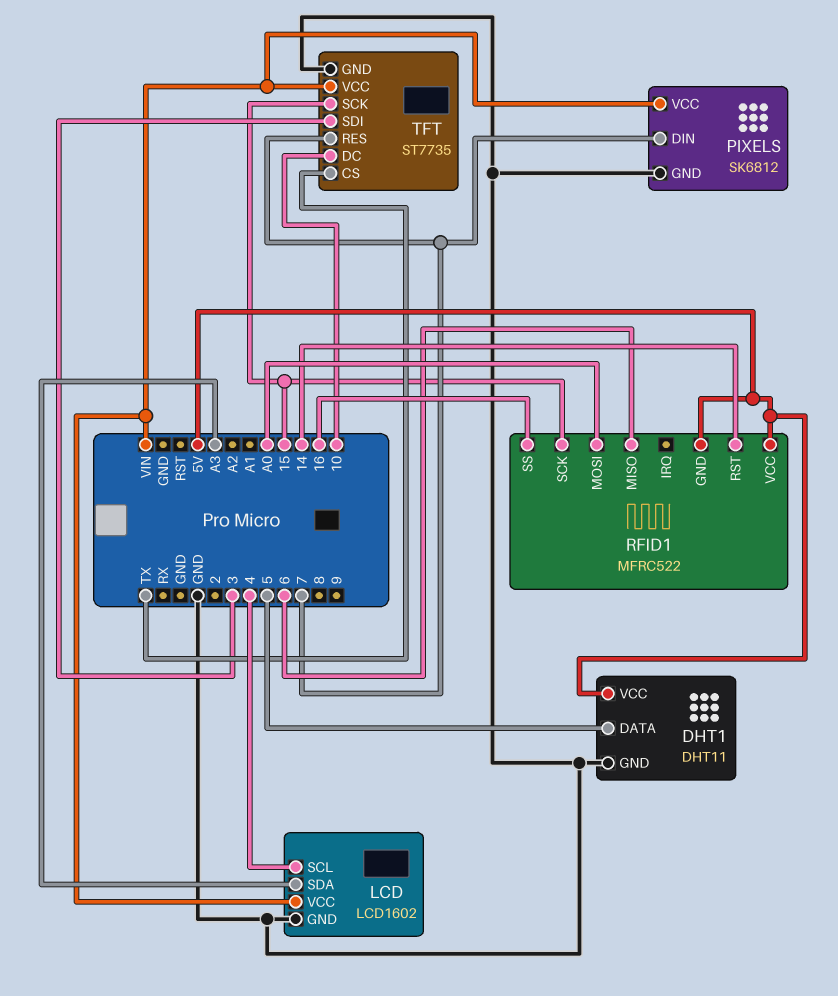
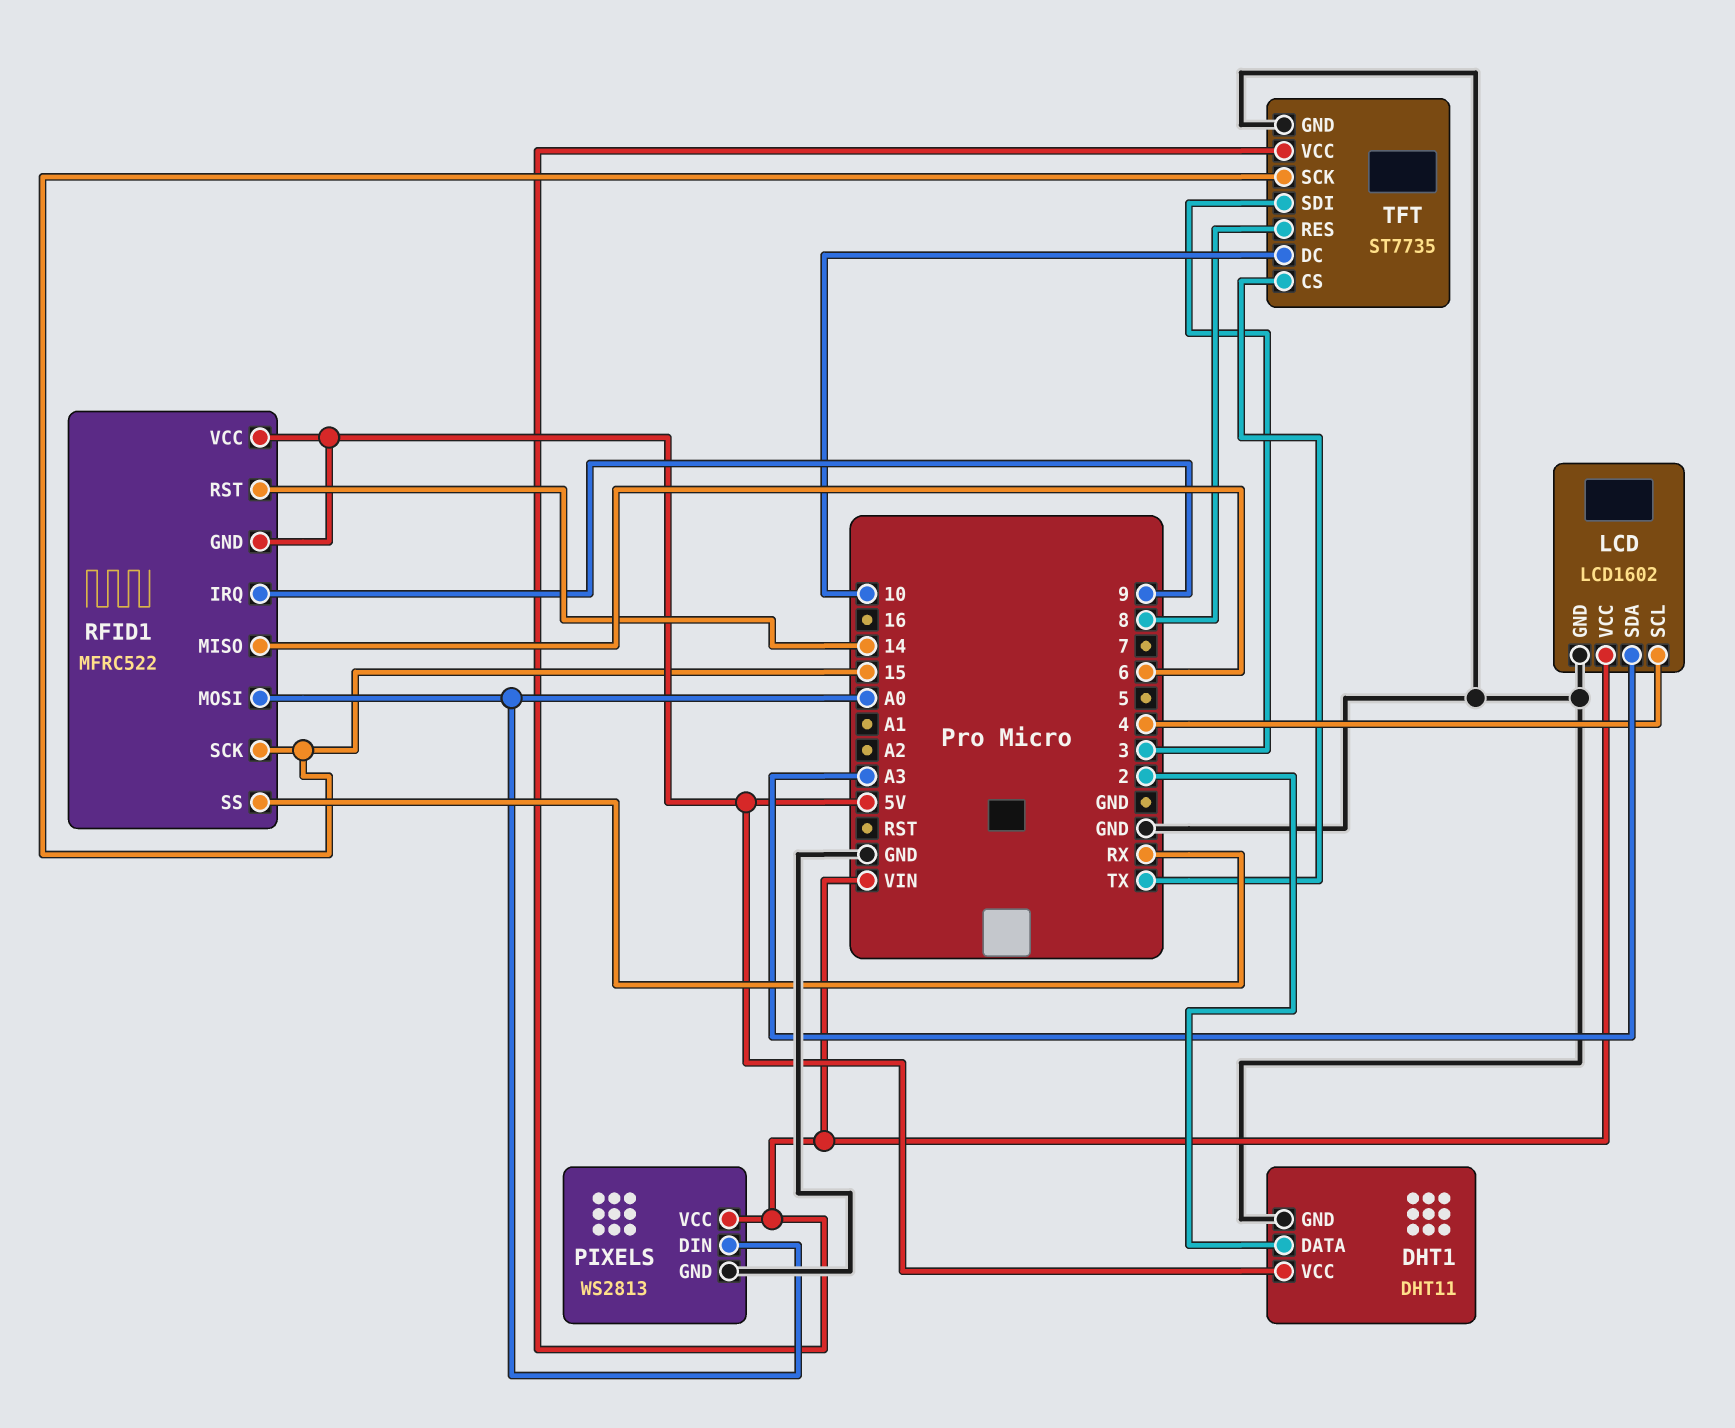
DHT1 pin DATA: 5 -> 2
PIXELS: SK6812 -> WS2813
PIXELS pin DIN: 7 -> A0
RFID1 pin IRQ: none -> 9
RFID1 pin SS: 16 -> RX
TFT pin RES: 7 -> 8

